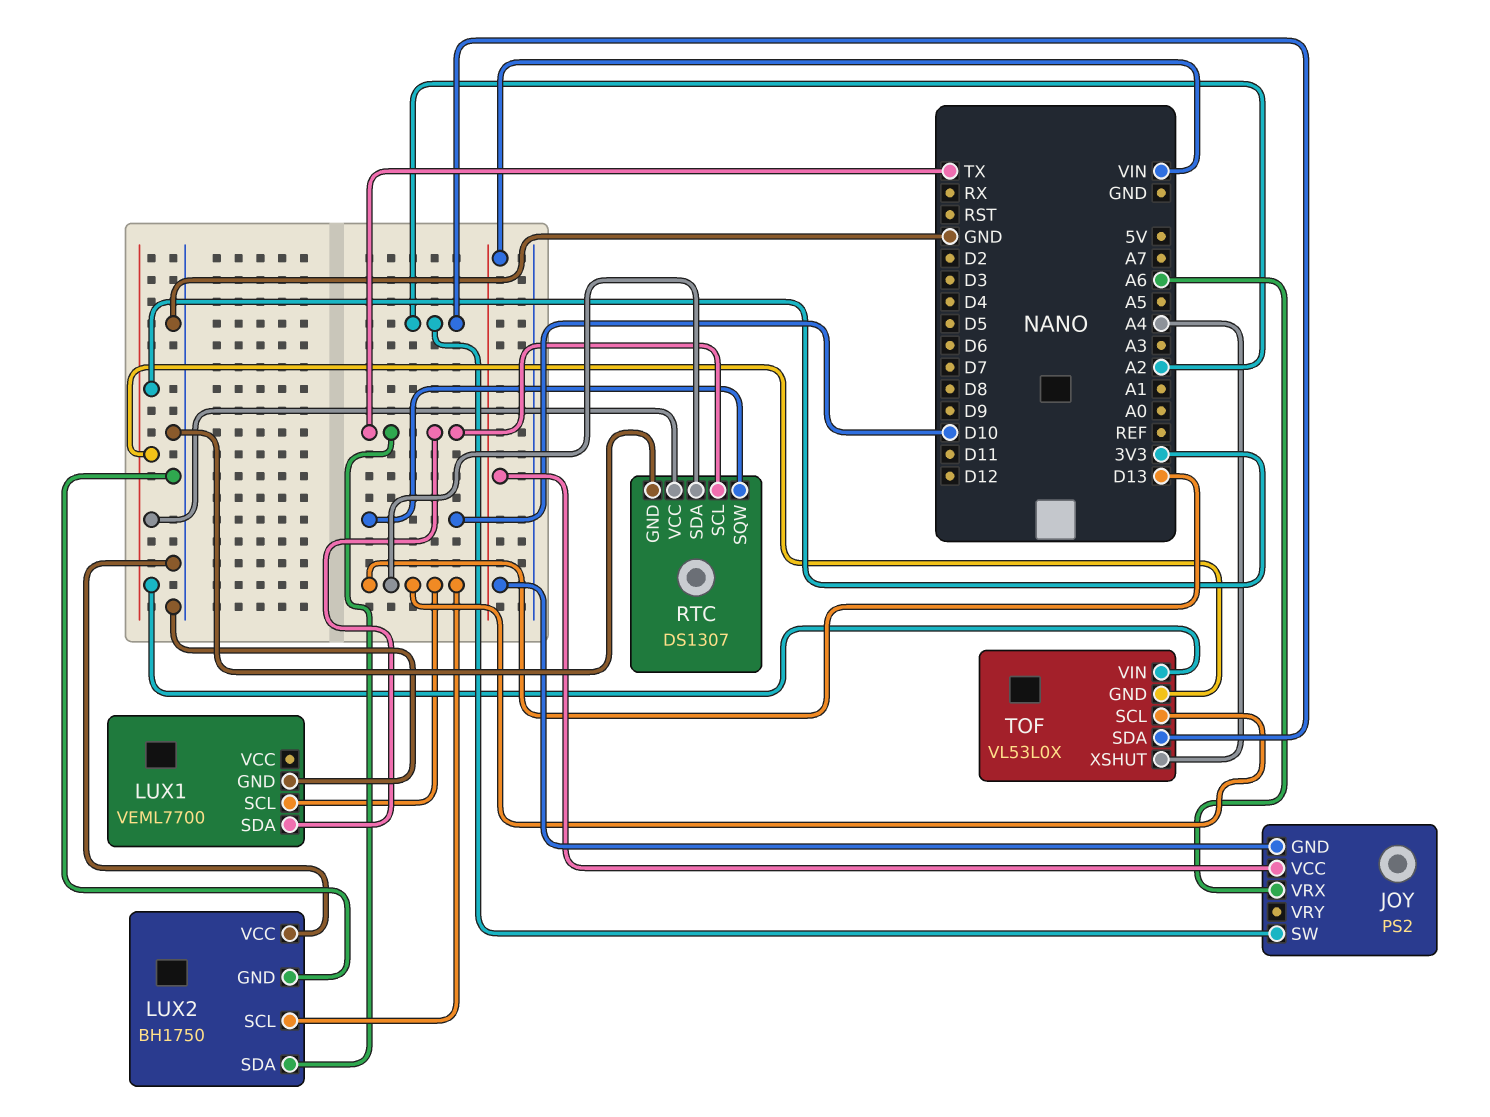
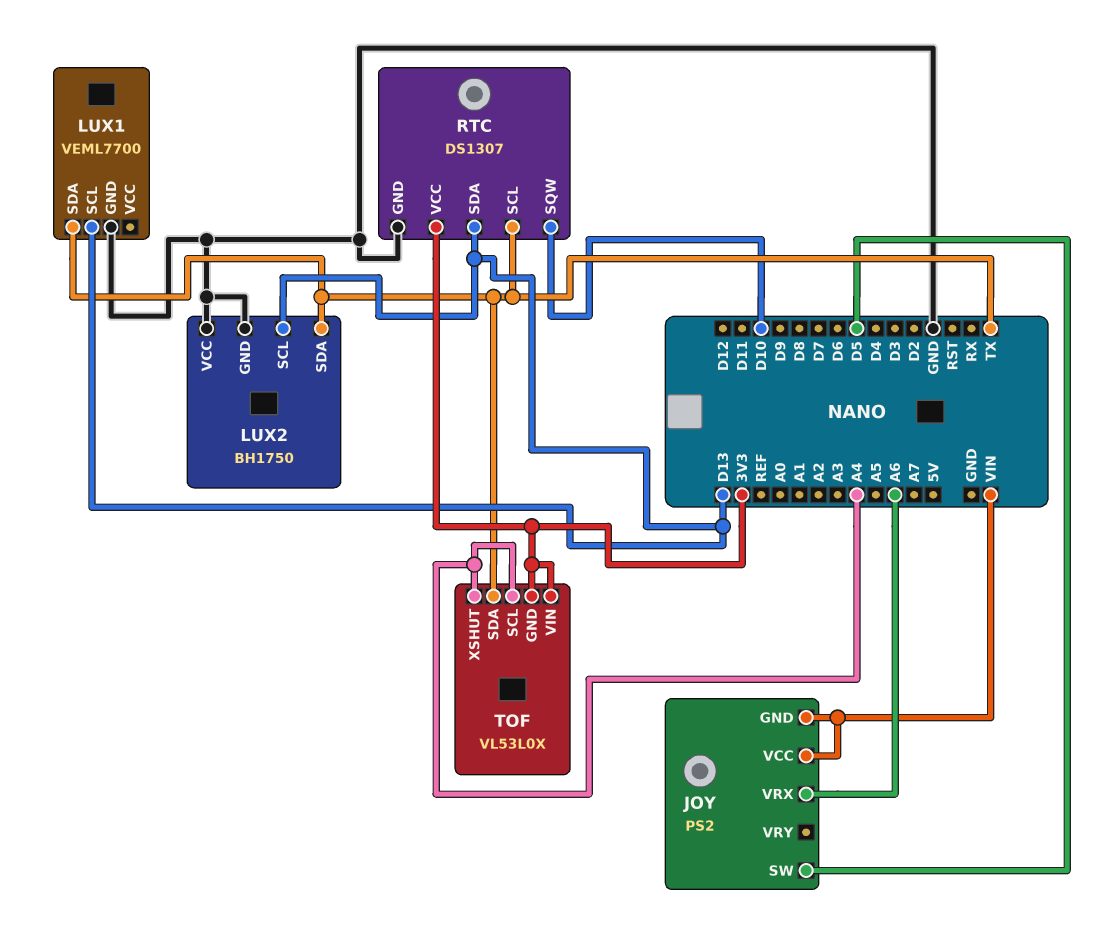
JOY pin SW: A2 -> D5
TOF pin SCL: D13 -> A4
TOF pin SDA: A2 -> TX

